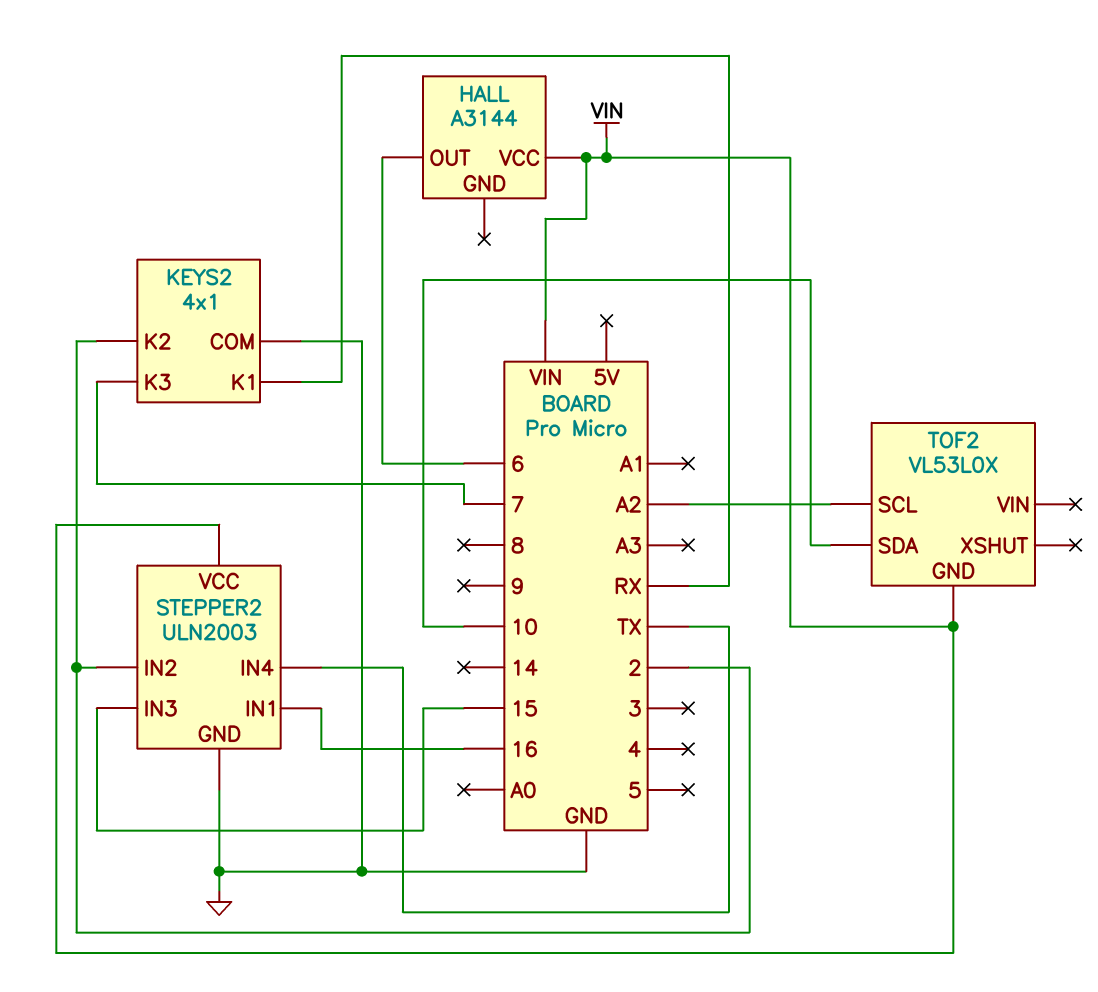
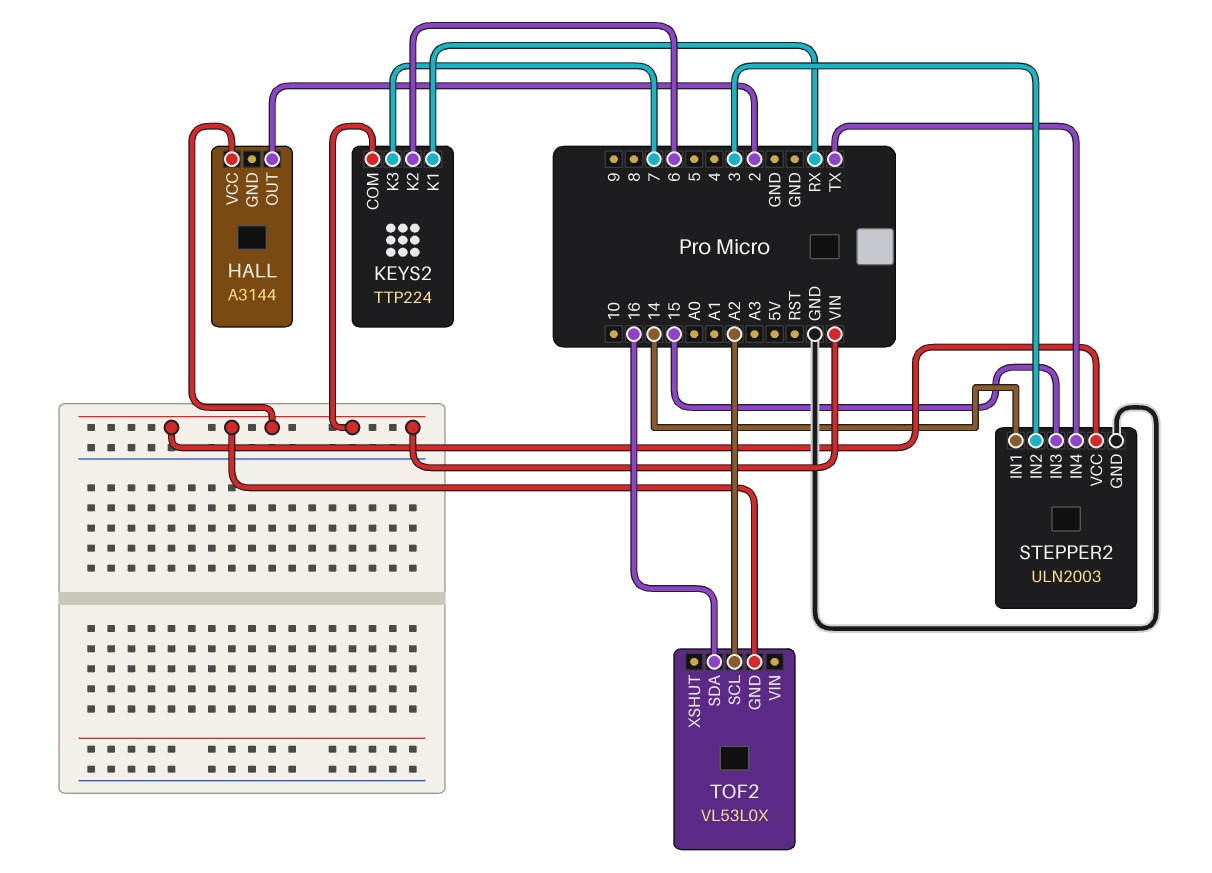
HALL pin OUT: 6 -> 2
KEYS2: 4x1 -> TTP224
KEYS2 pin COM: GND -> VIN
KEYS2 pin K2: 2 -> 6
STEPPER2 pin IN1: 16 -> 14
STEPPER2 pin IN2: 2 -> 3
TOF2 pin SDA: 10 -> 16

